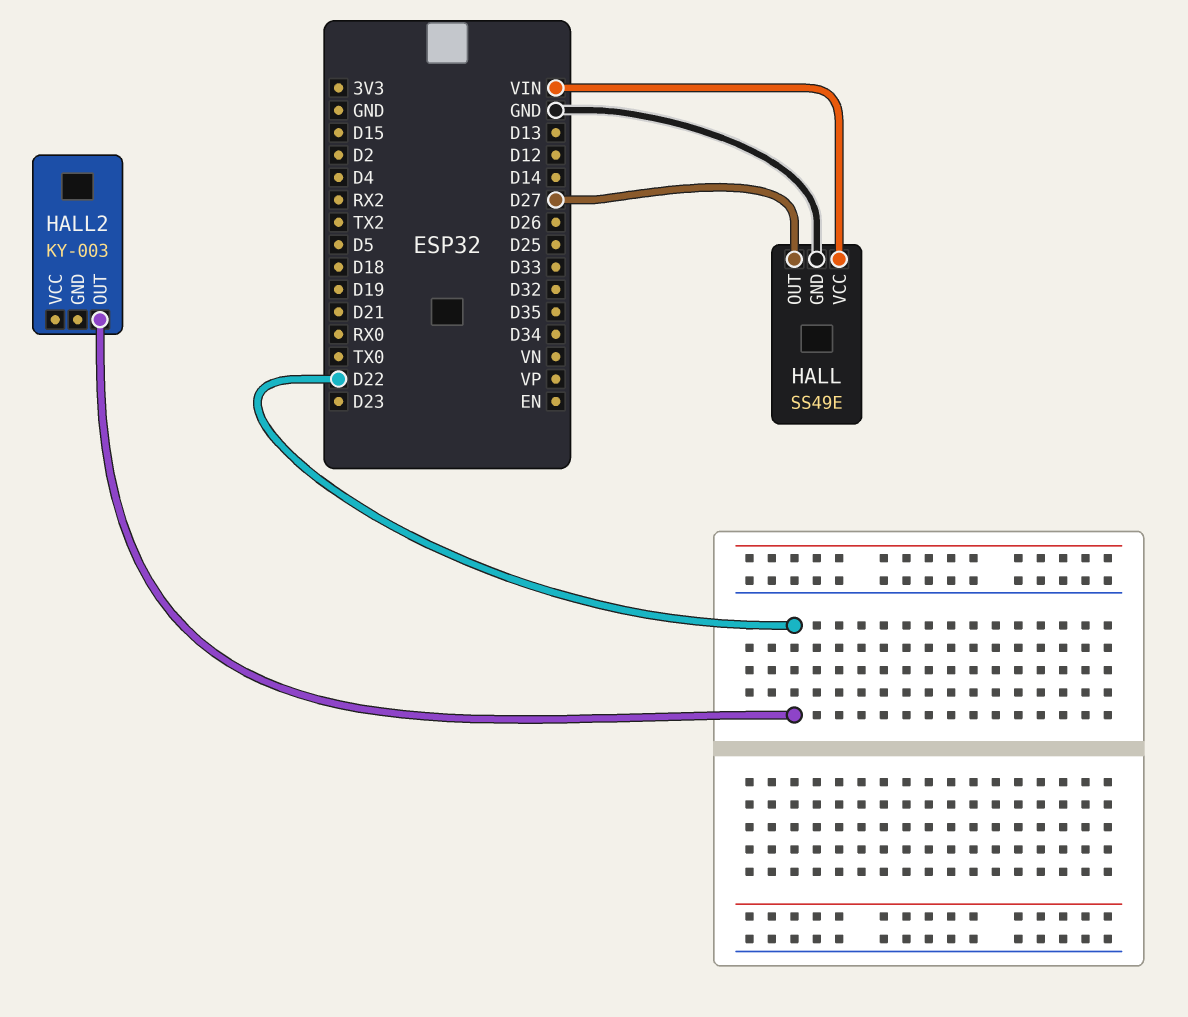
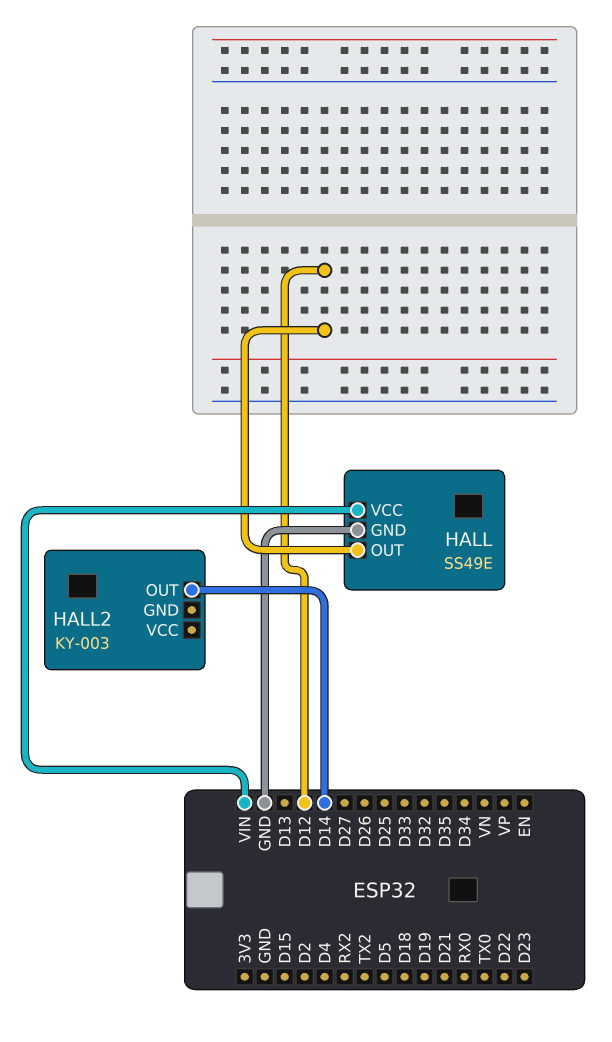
HALL pin OUT: D27 -> D12
HALL2 pin OUT: D22 -> D14

